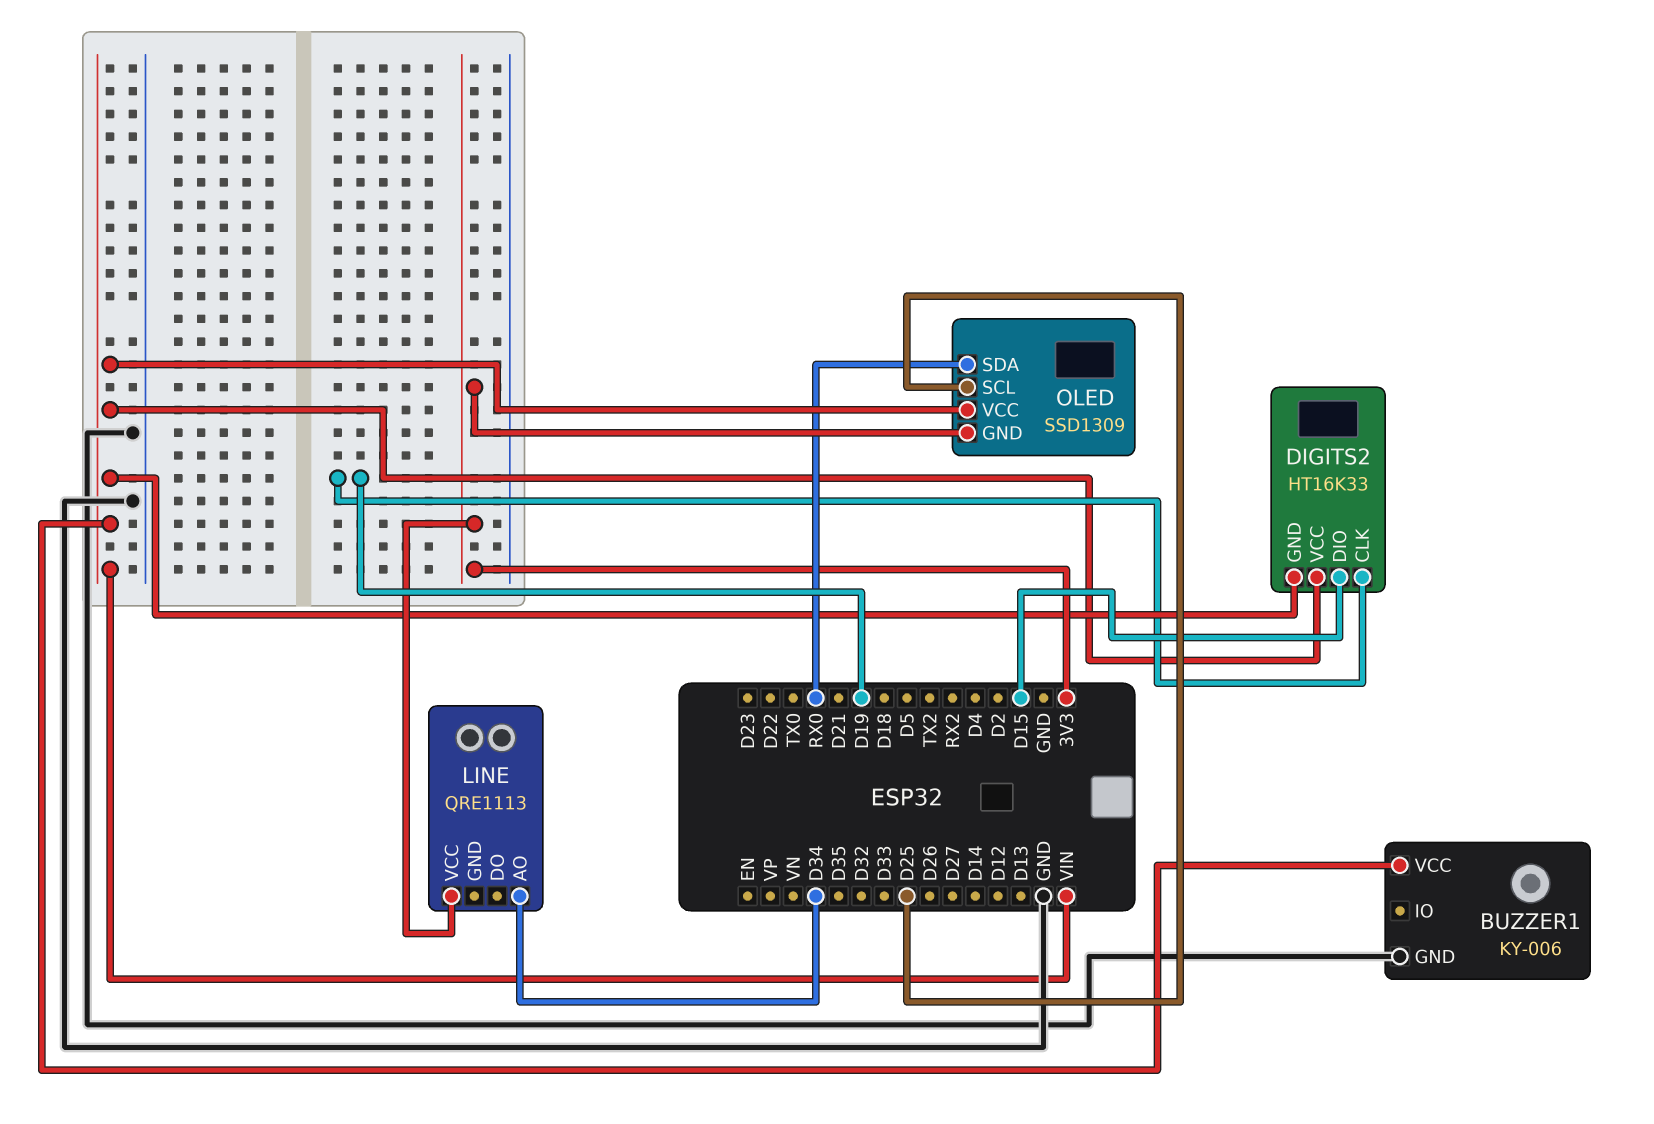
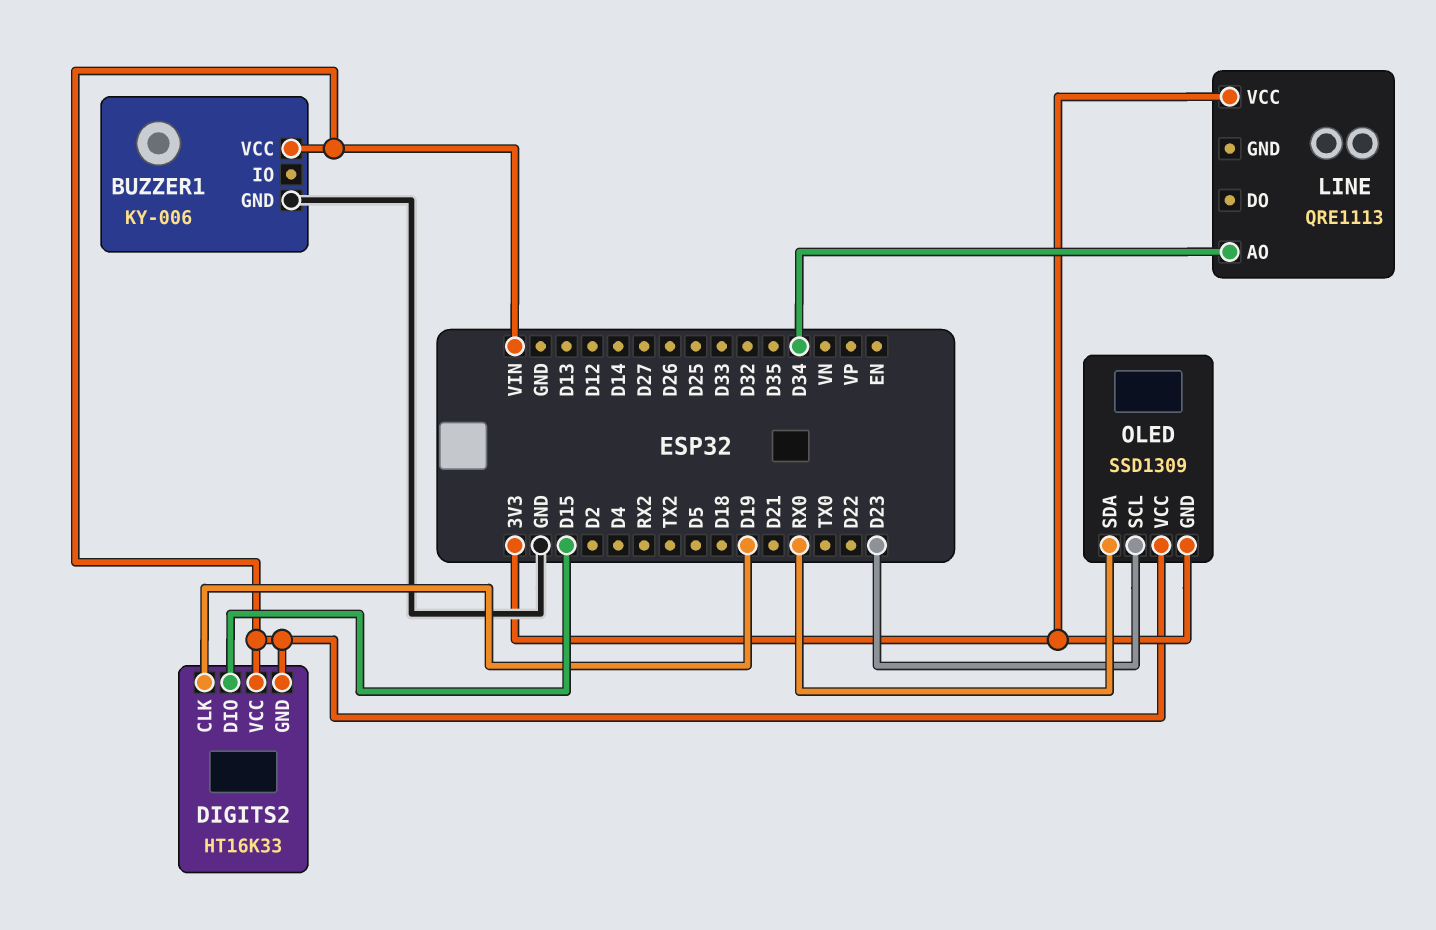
OLED pin SCL: D25 -> D23

